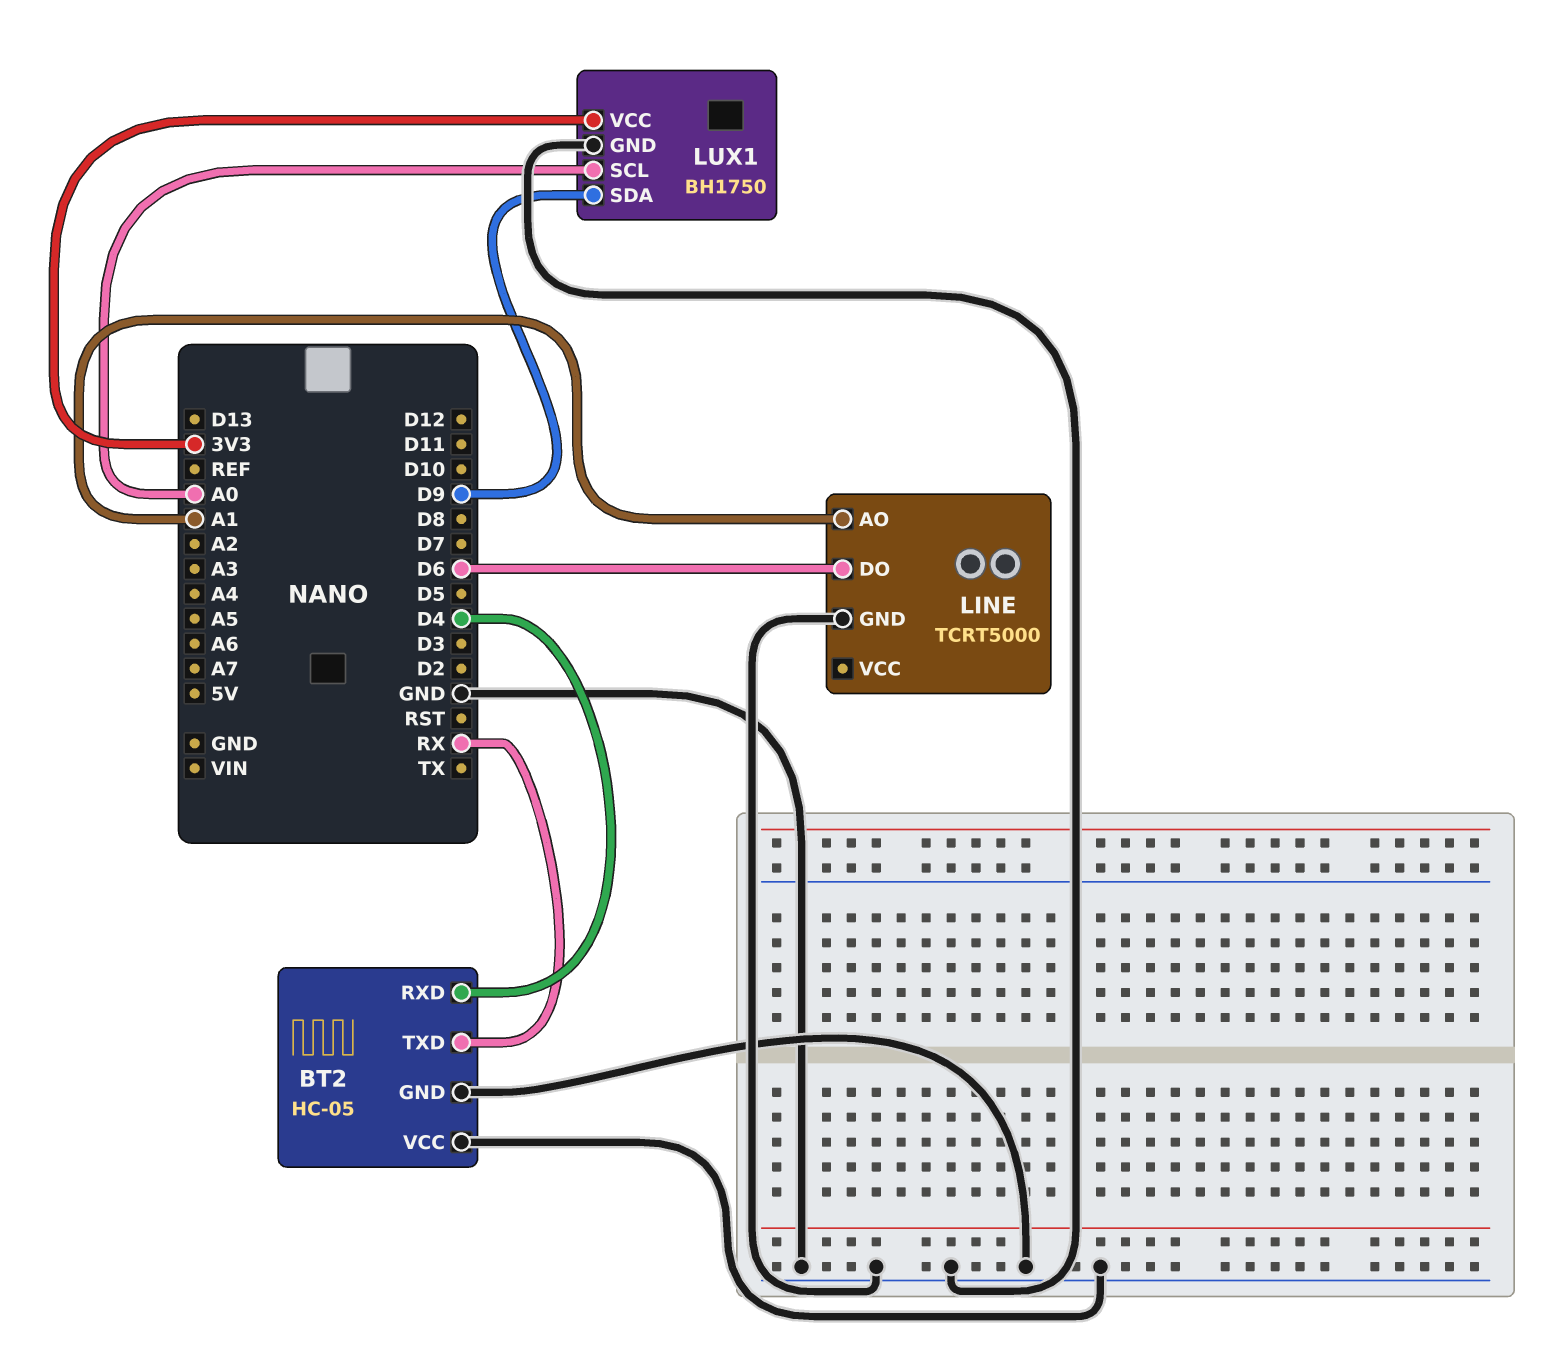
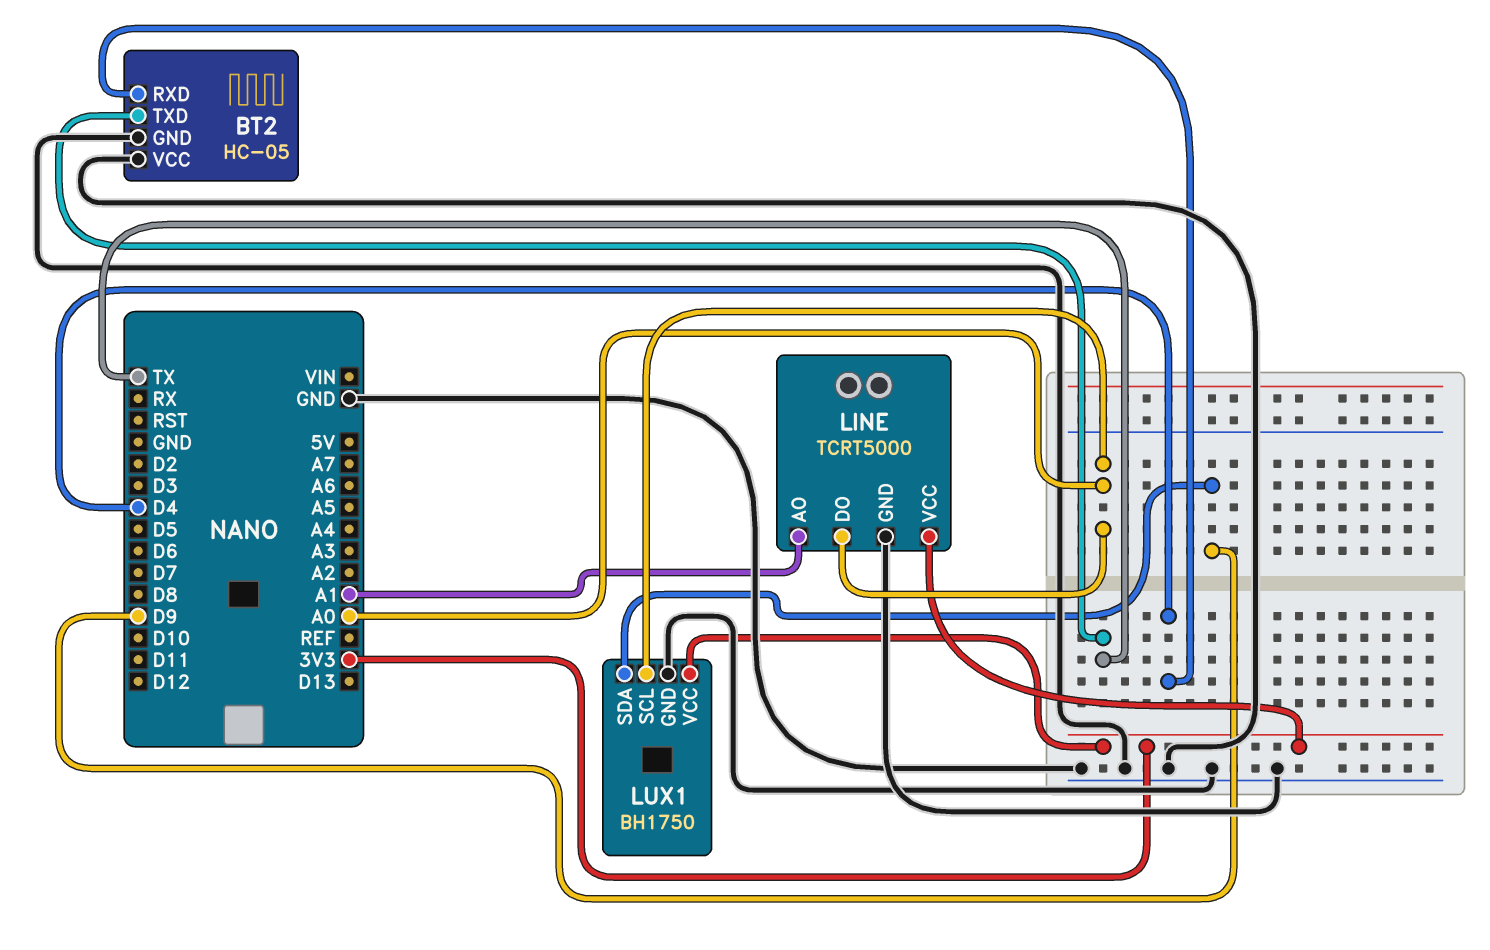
BT2 pin TXD: RX -> TX
LINE pin DO: D6 -> A0
LINE pin VCC: none -> 3V3

